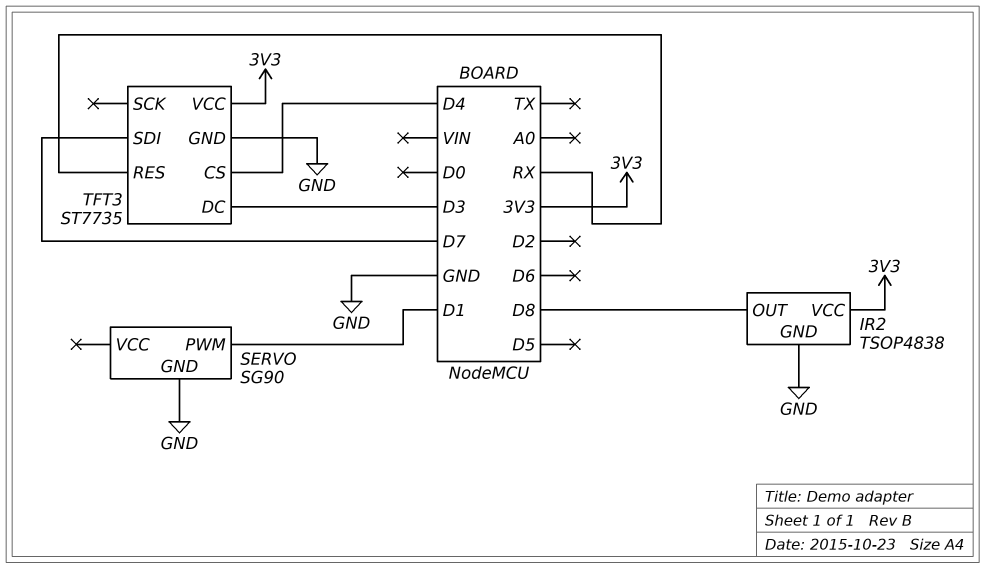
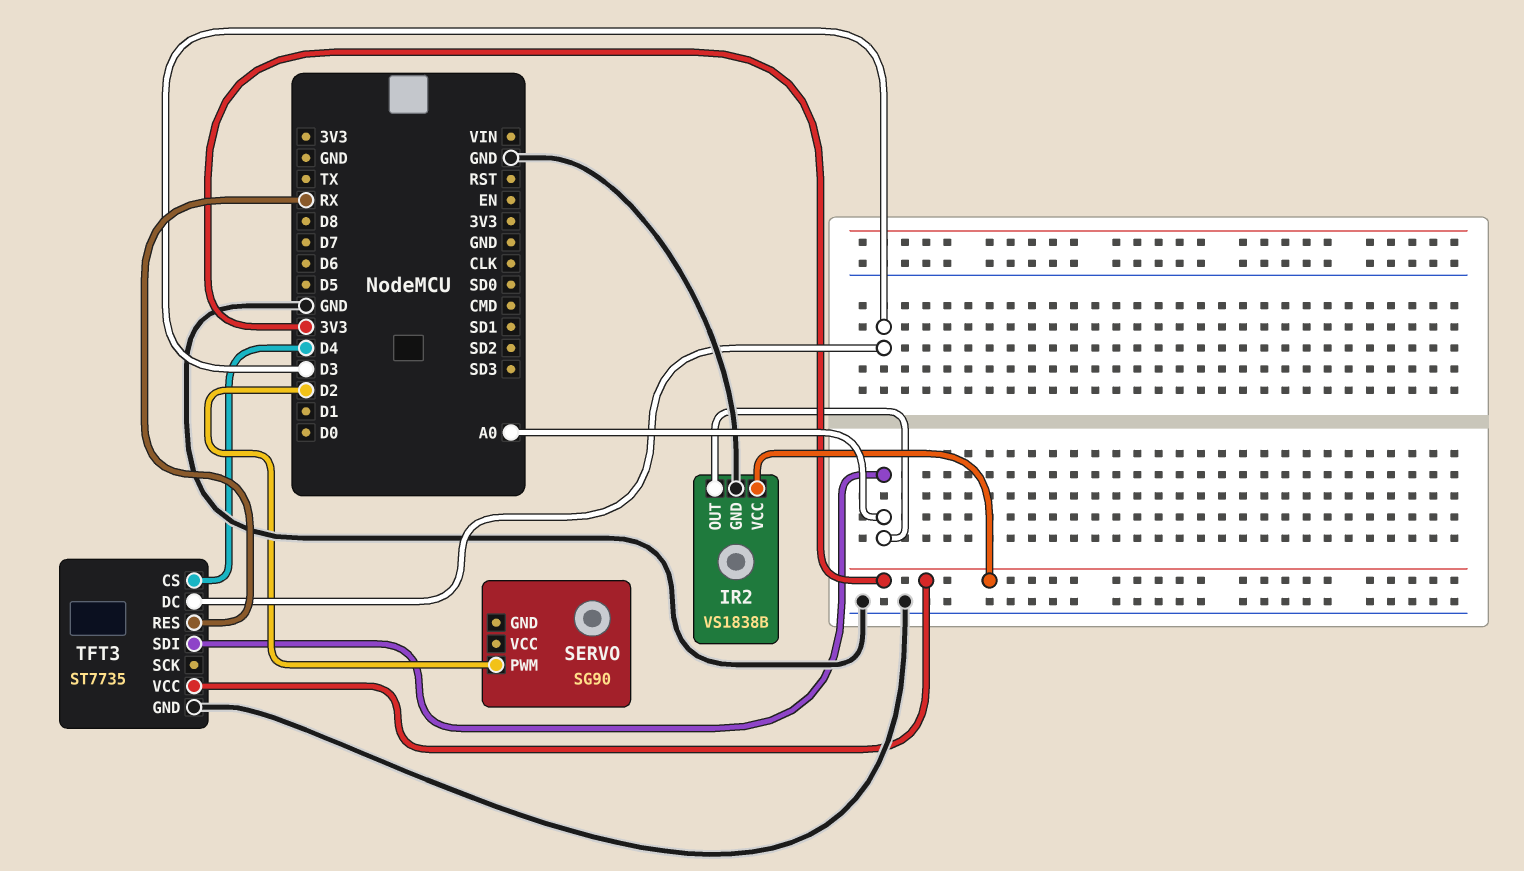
IR2: TSOP4838 -> VS1838B
IR2 pin OUT: D8 -> A0
SERVO pin GND: GND -> none
SERVO pin PWM: D1 -> D2
TFT3 pin SDI: D7 -> A0

